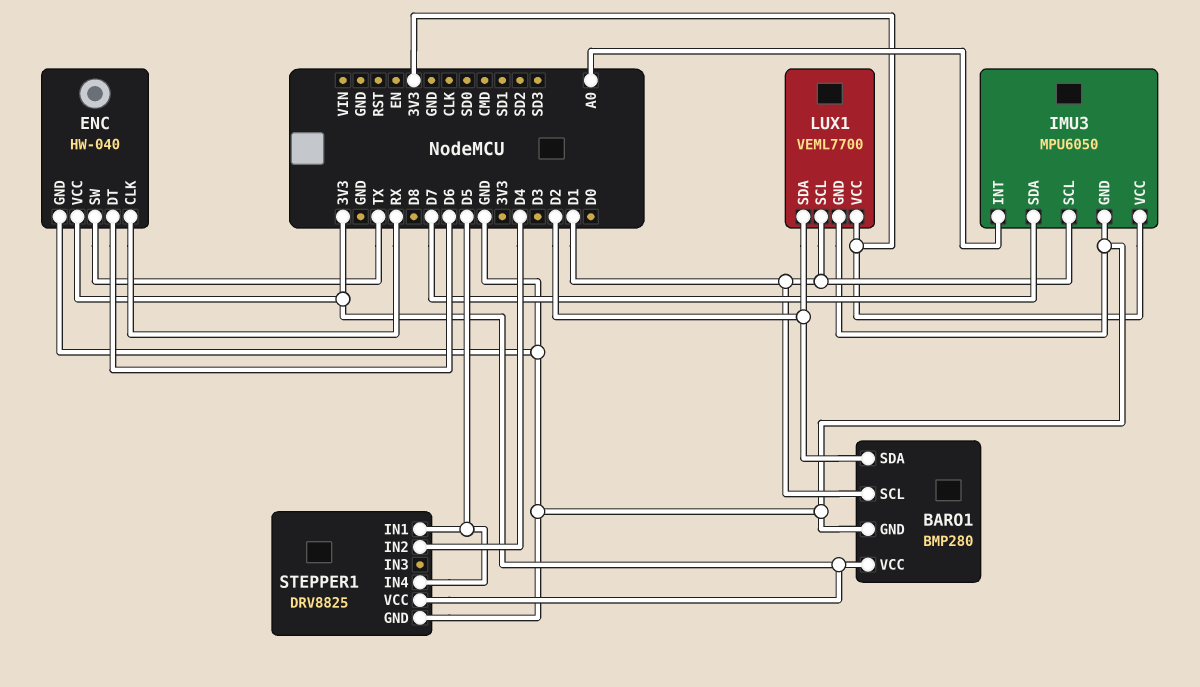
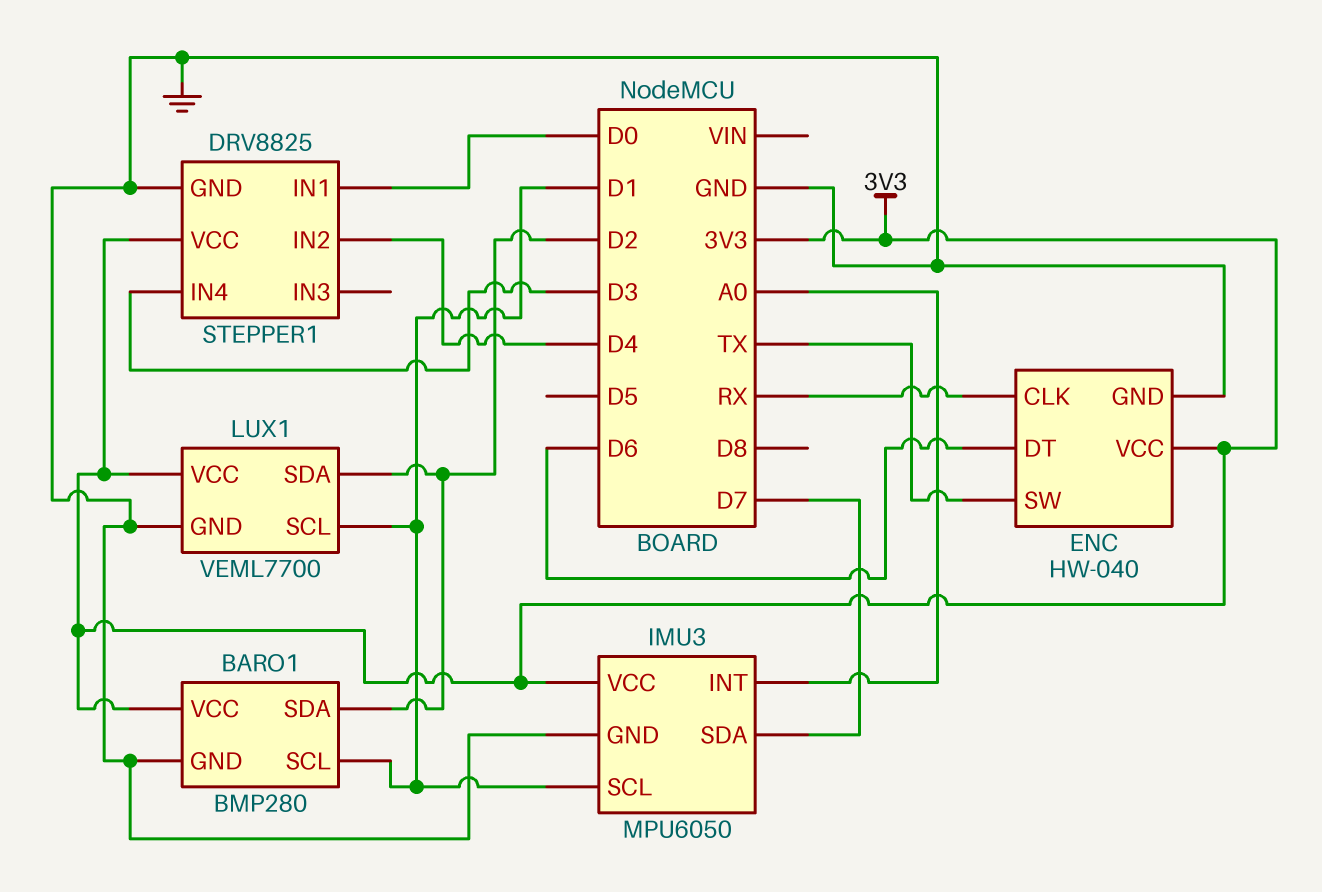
STEPPER1 pin IN1: D5 -> D0
STEPPER1 pin IN4: D5 -> D3

